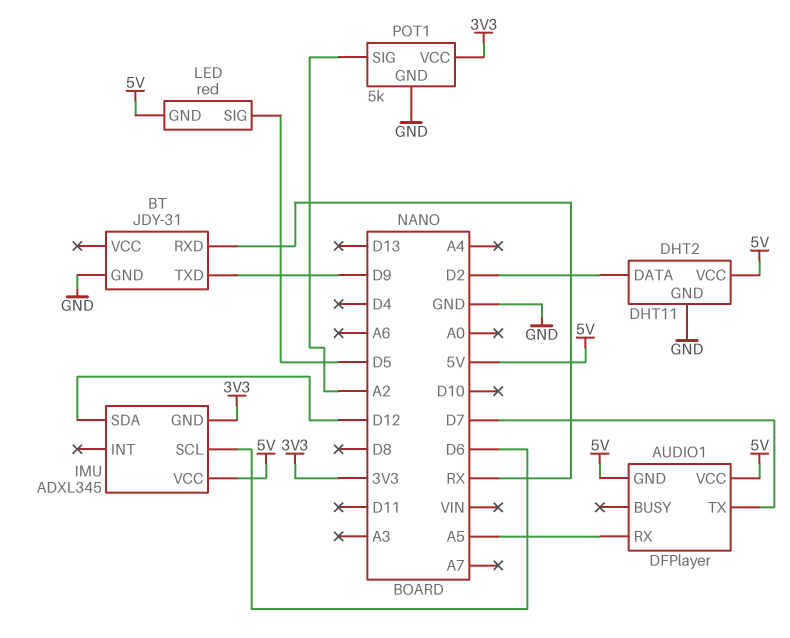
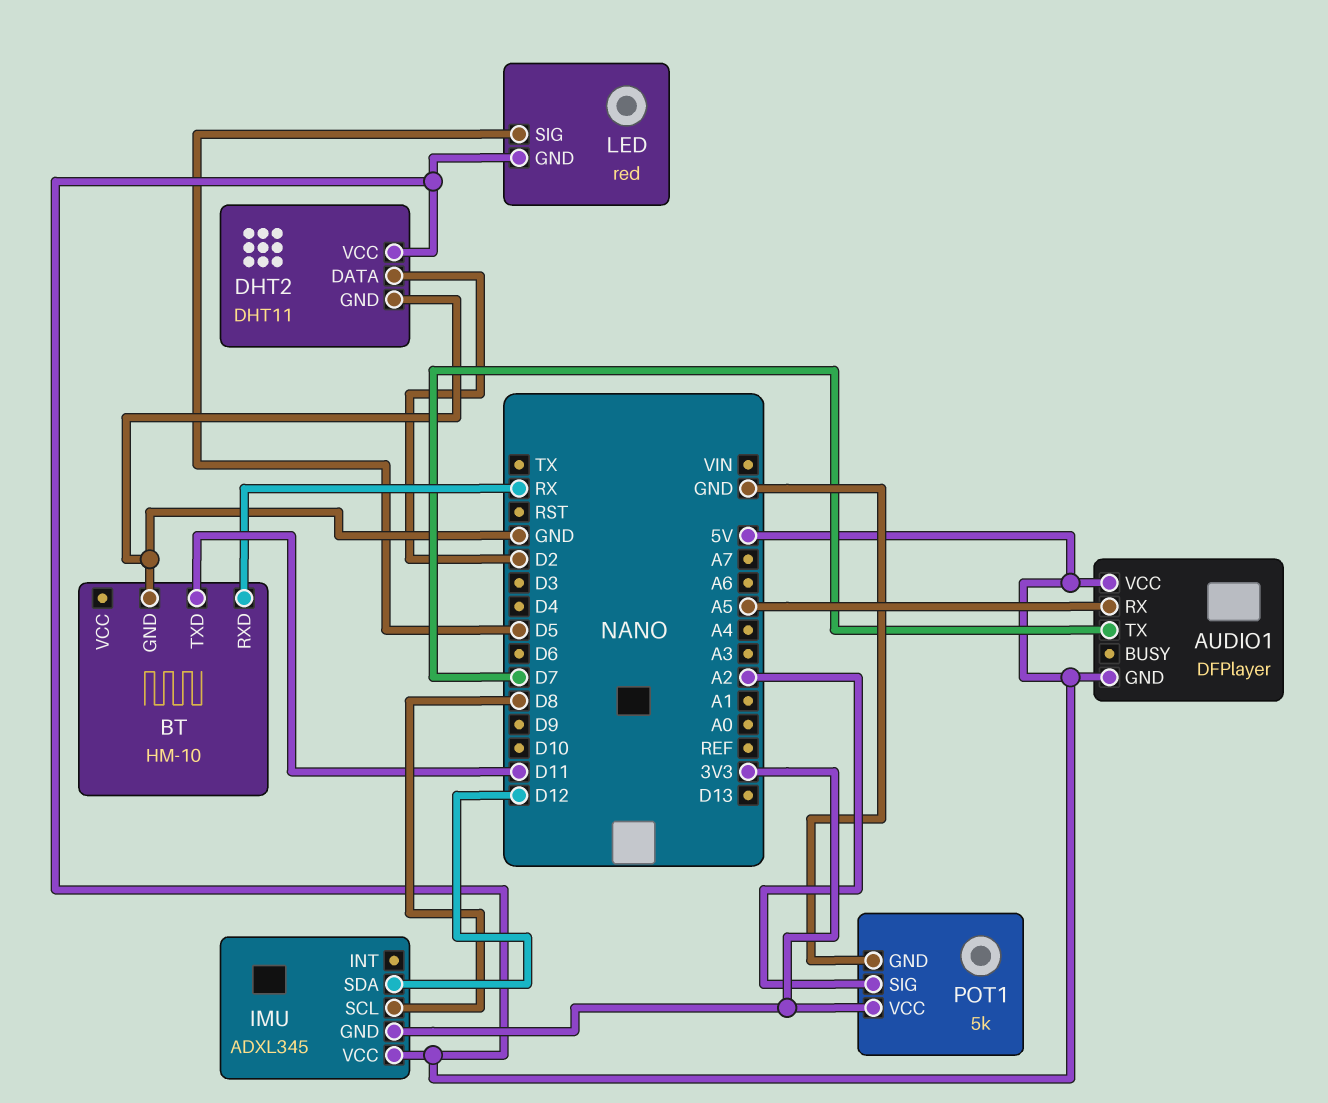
BT: JDY-31 -> HM-10
BT pin TXD: D9 -> D11
IMU pin SCL: D6 -> D8

